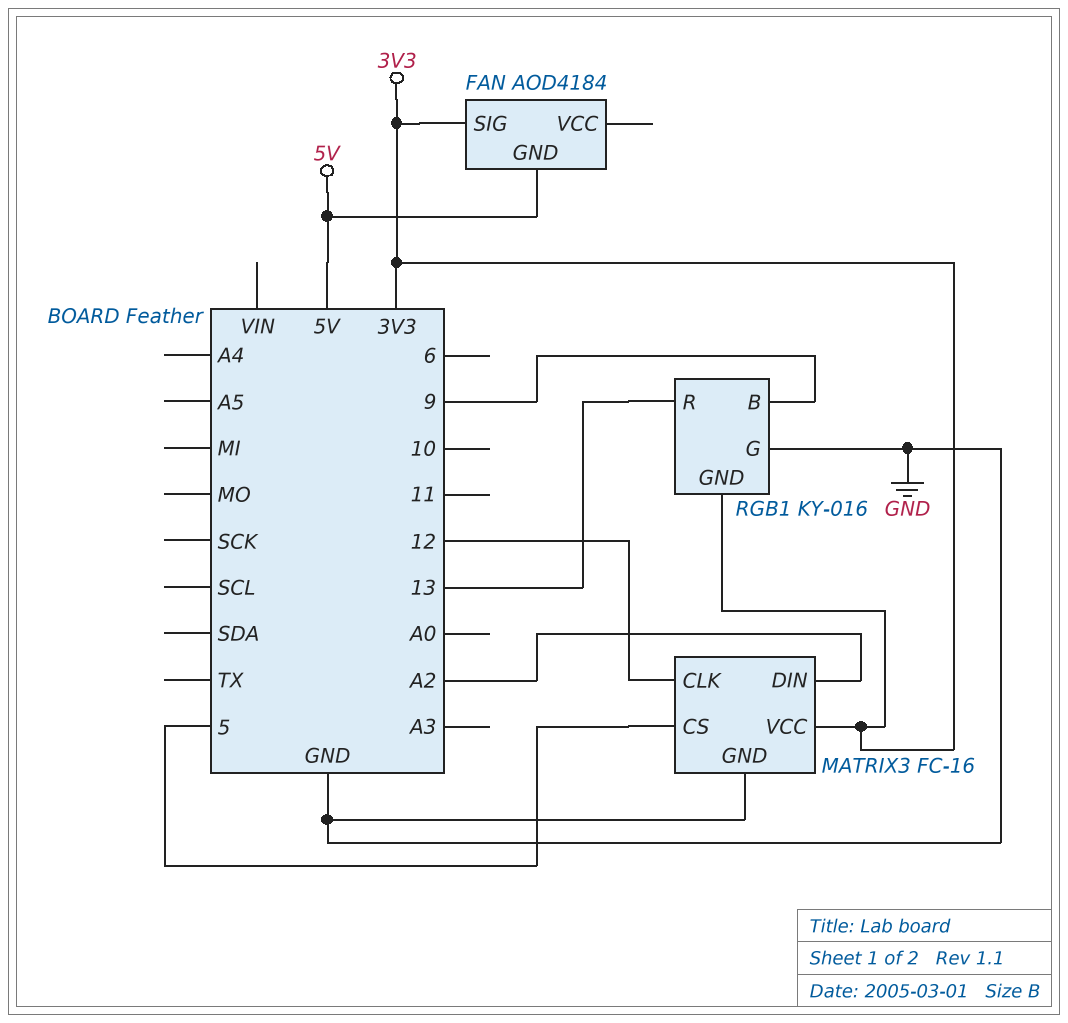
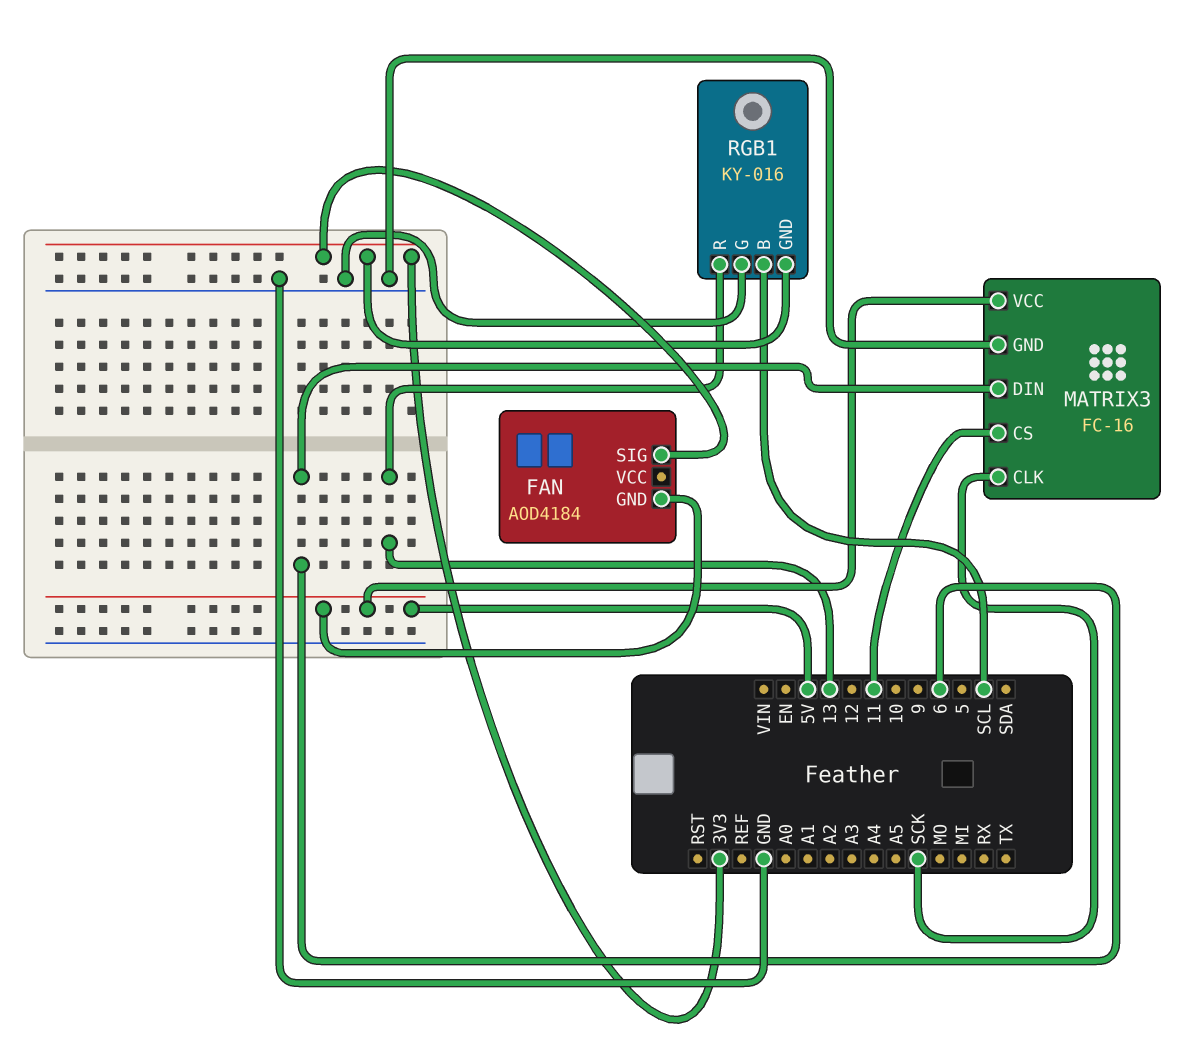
MATRIX3 pin CLK: 12 -> SCK
MATRIX3 pin CS: 5 -> 11
MATRIX3 pin DIN: A2 -> 6
MATRIX3 pin VCC: 3V3 -> 5V
RGB1 pin B: 9 -> SCL

